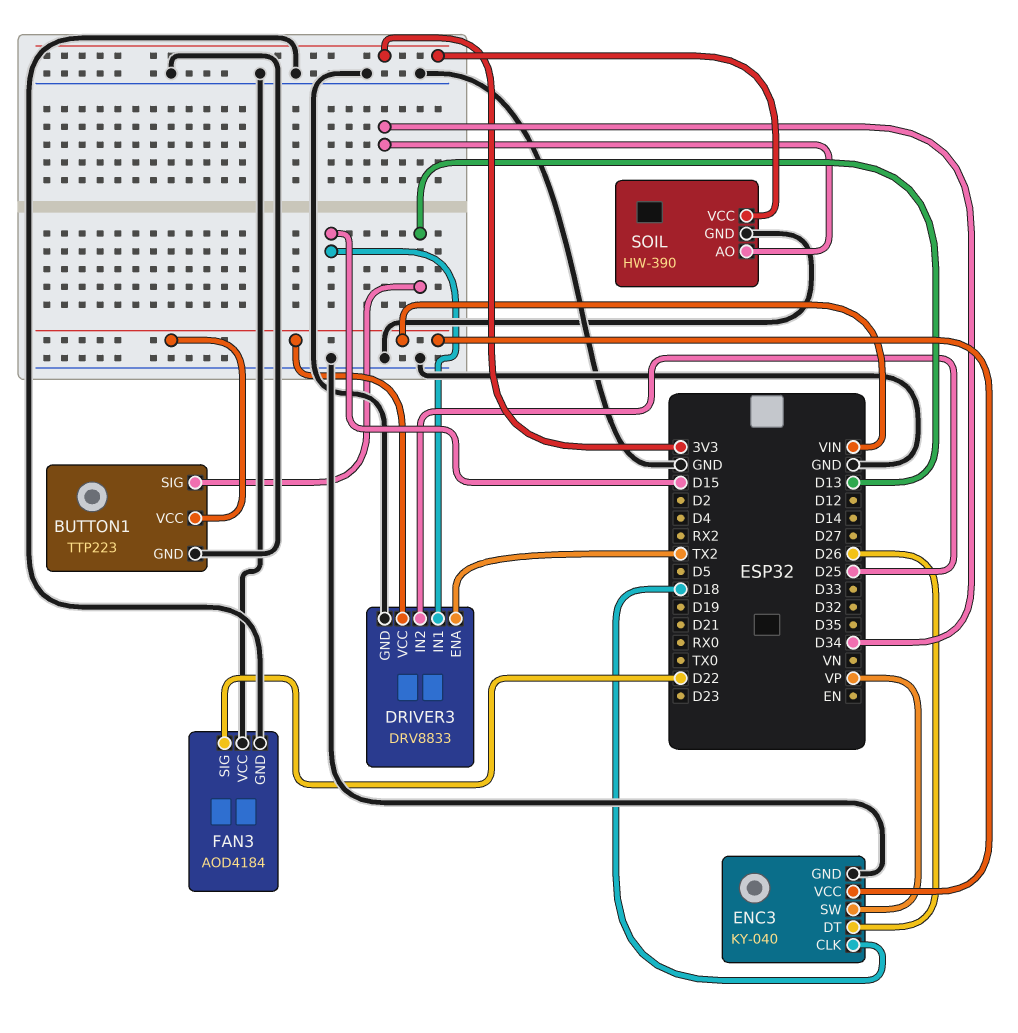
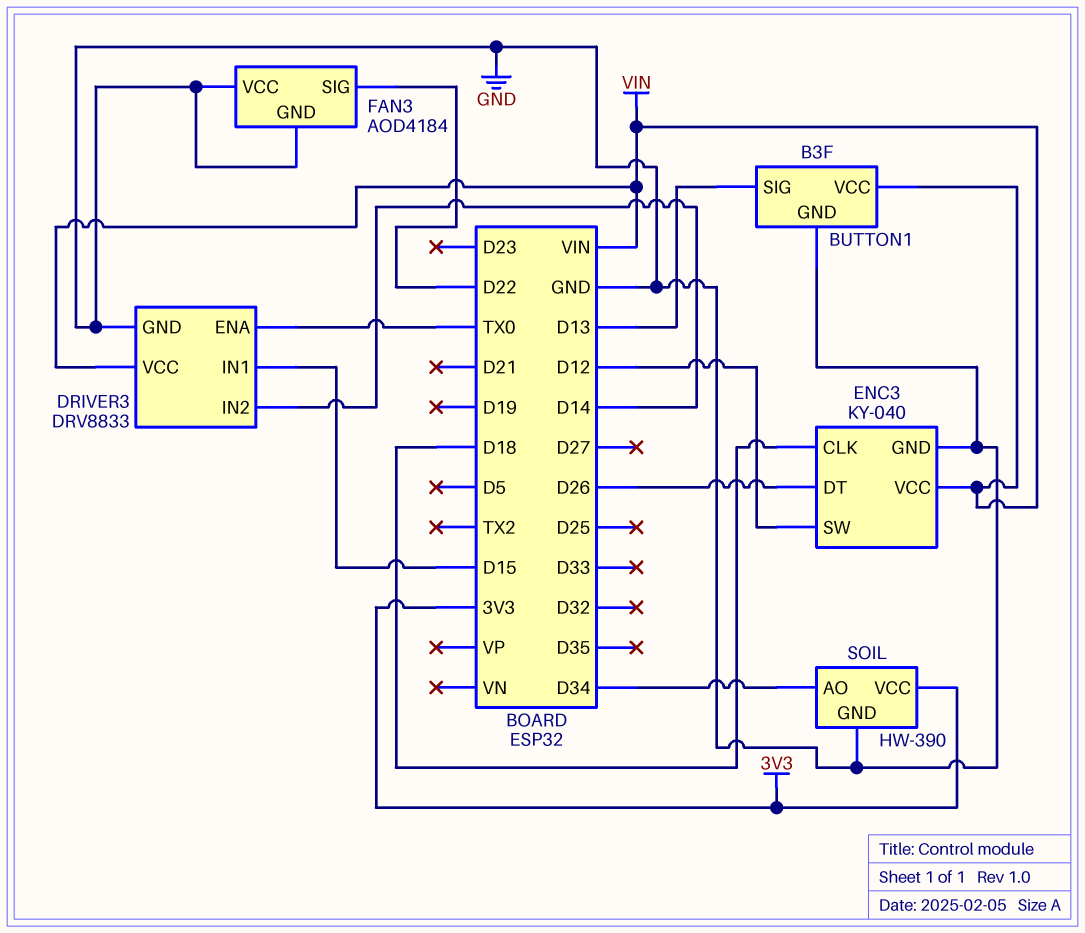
BUTTON1: TTP223 -> B3F
DRIVER3 pin ENA: TX2 -> TX0
DRIVER3 pin IN2: D25 -> D14
ENC3 pin SW: VP -> D12

